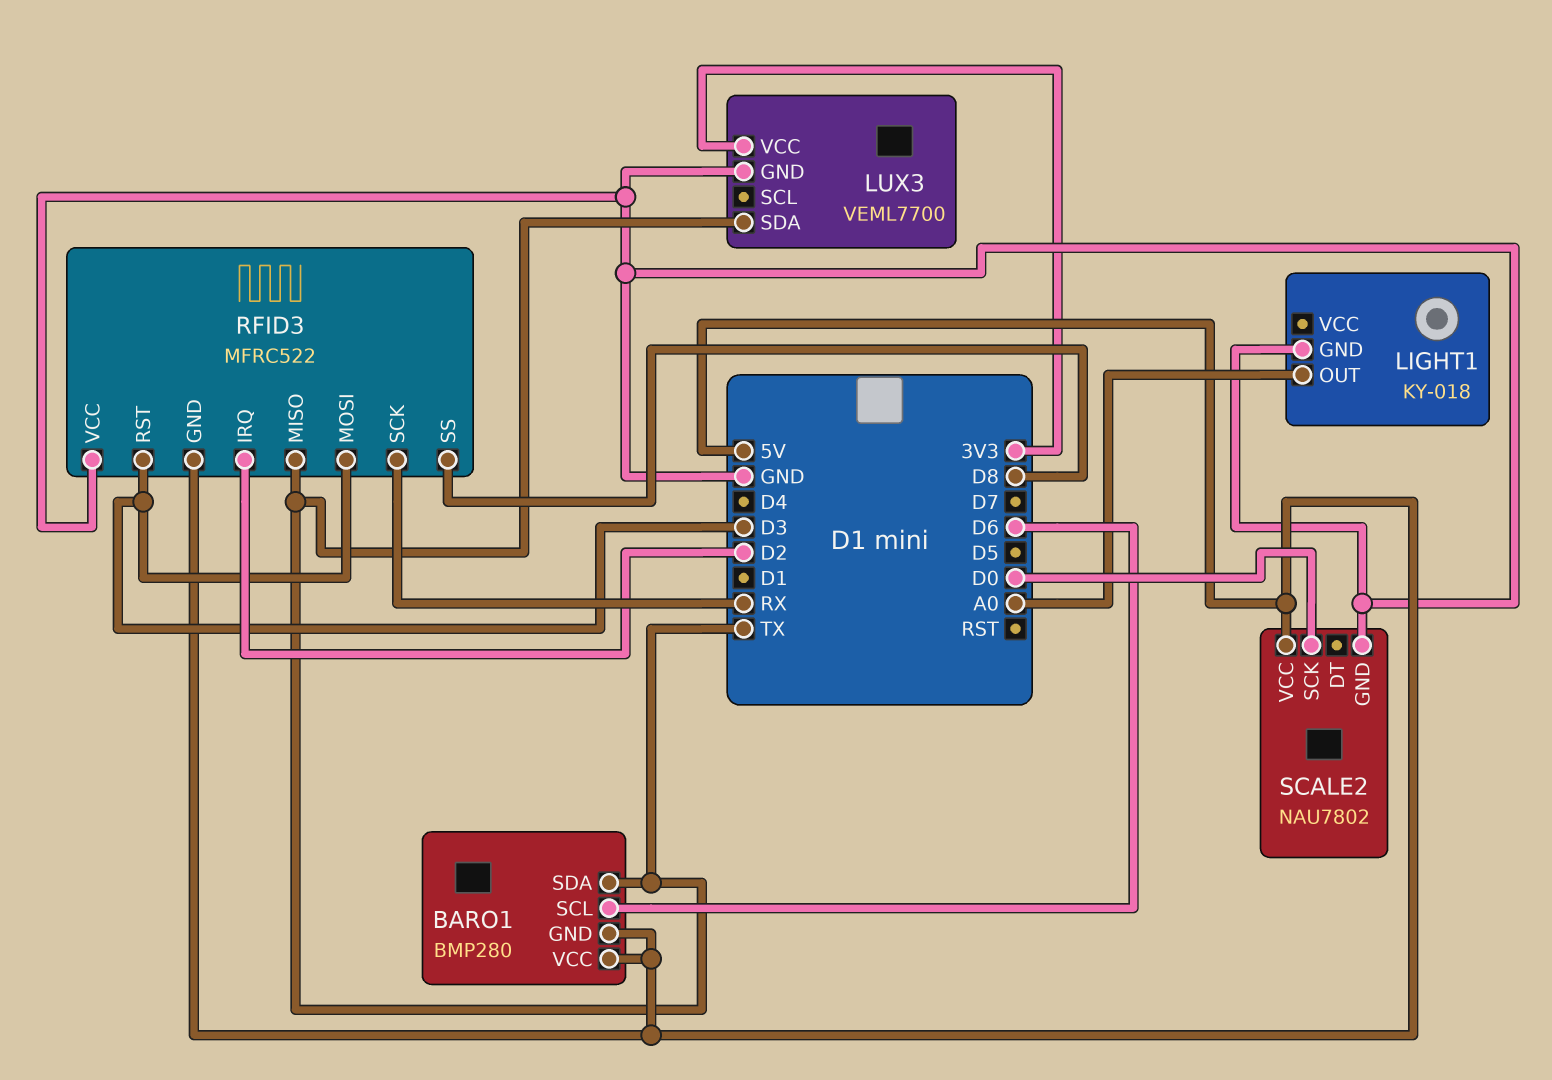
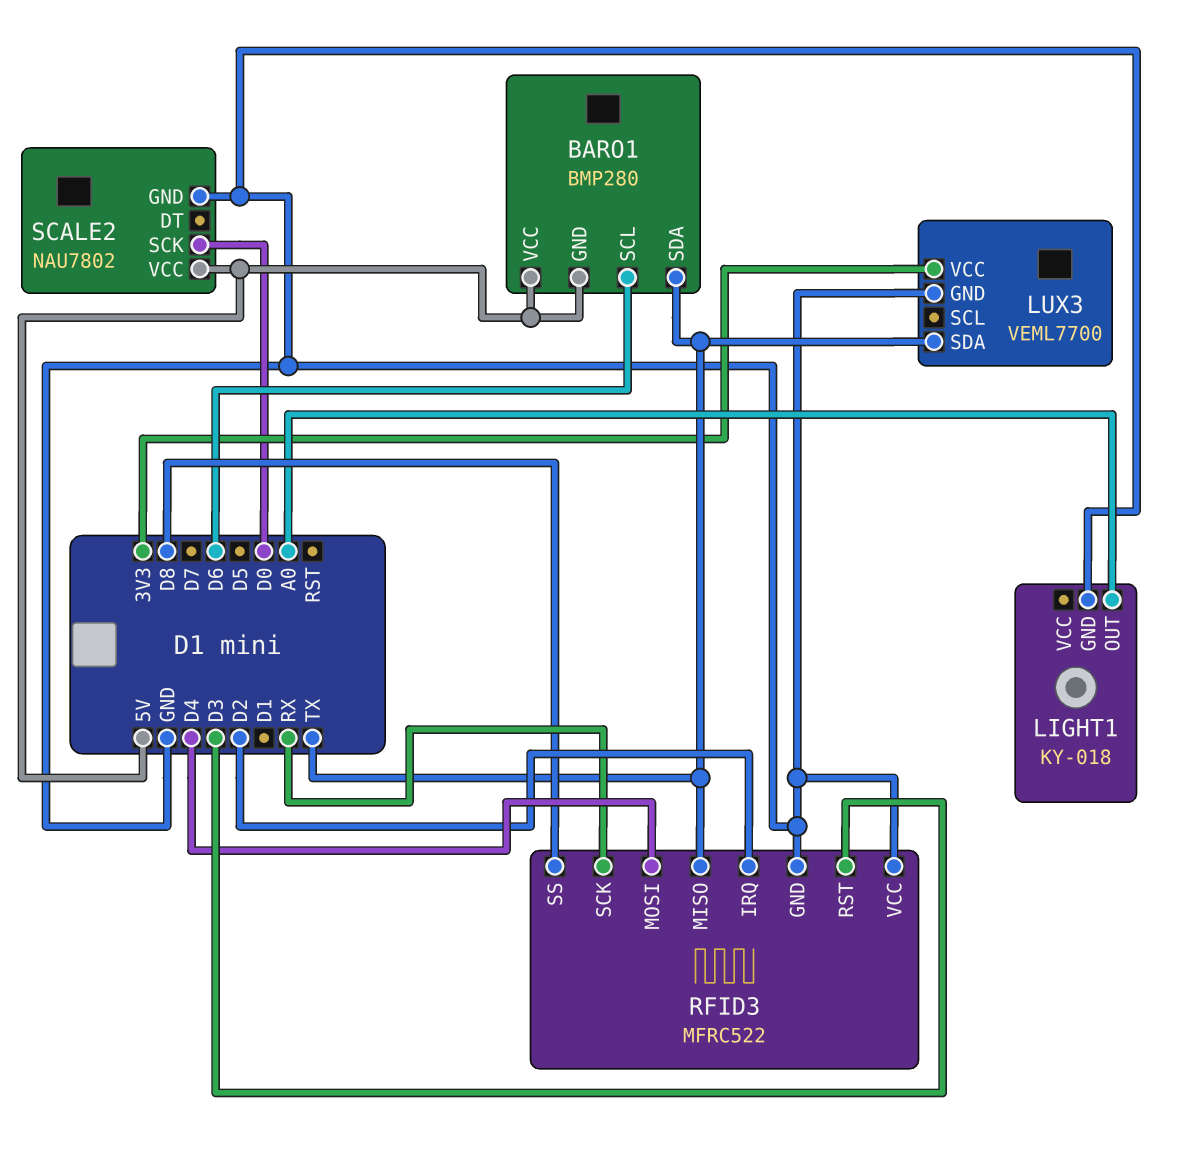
RFID3 pin GND: 5V -> GND
RFID3 pin MOSI: D3 -> D4

